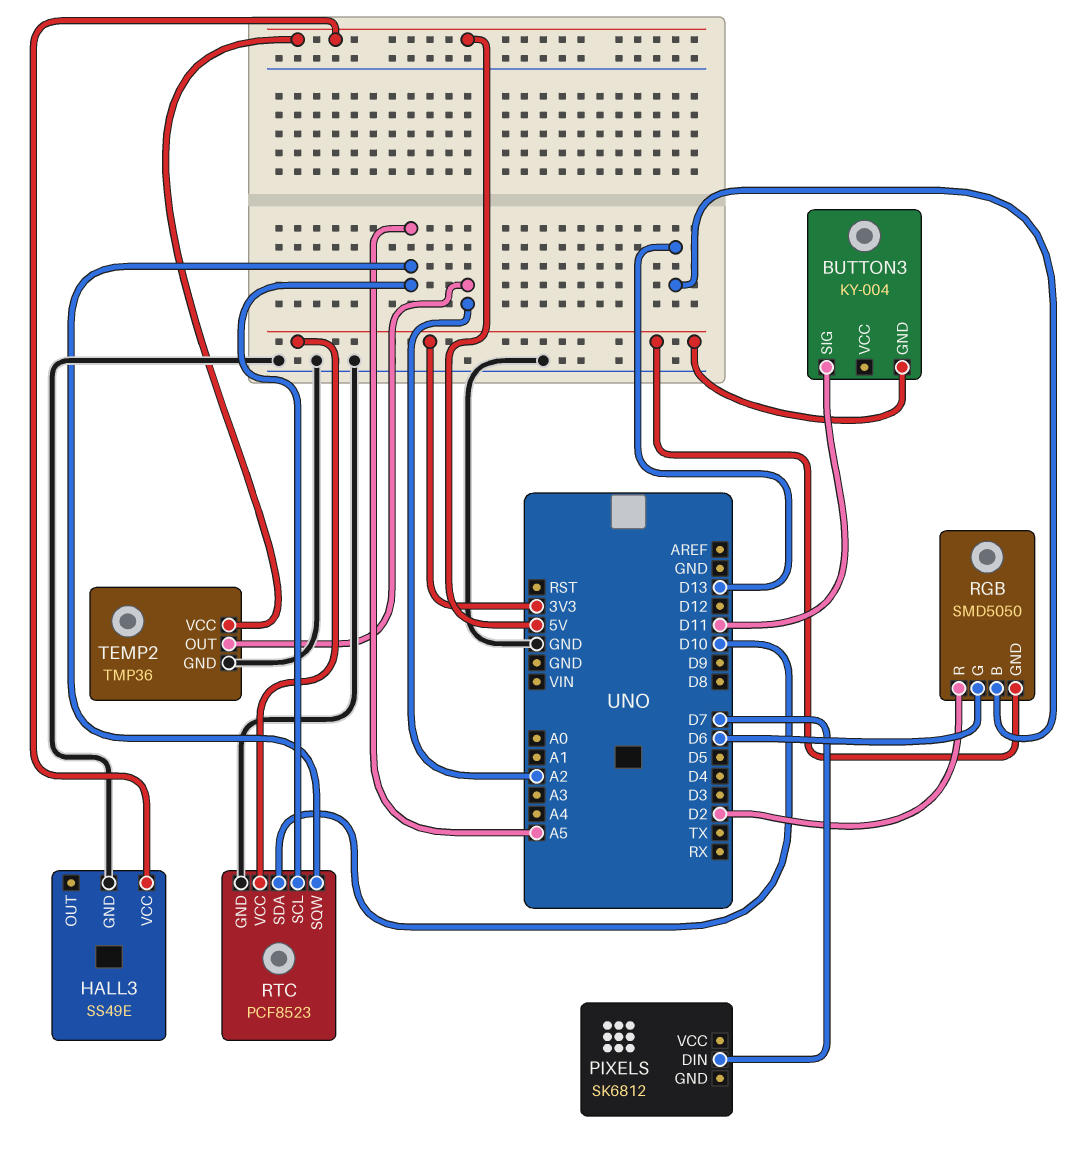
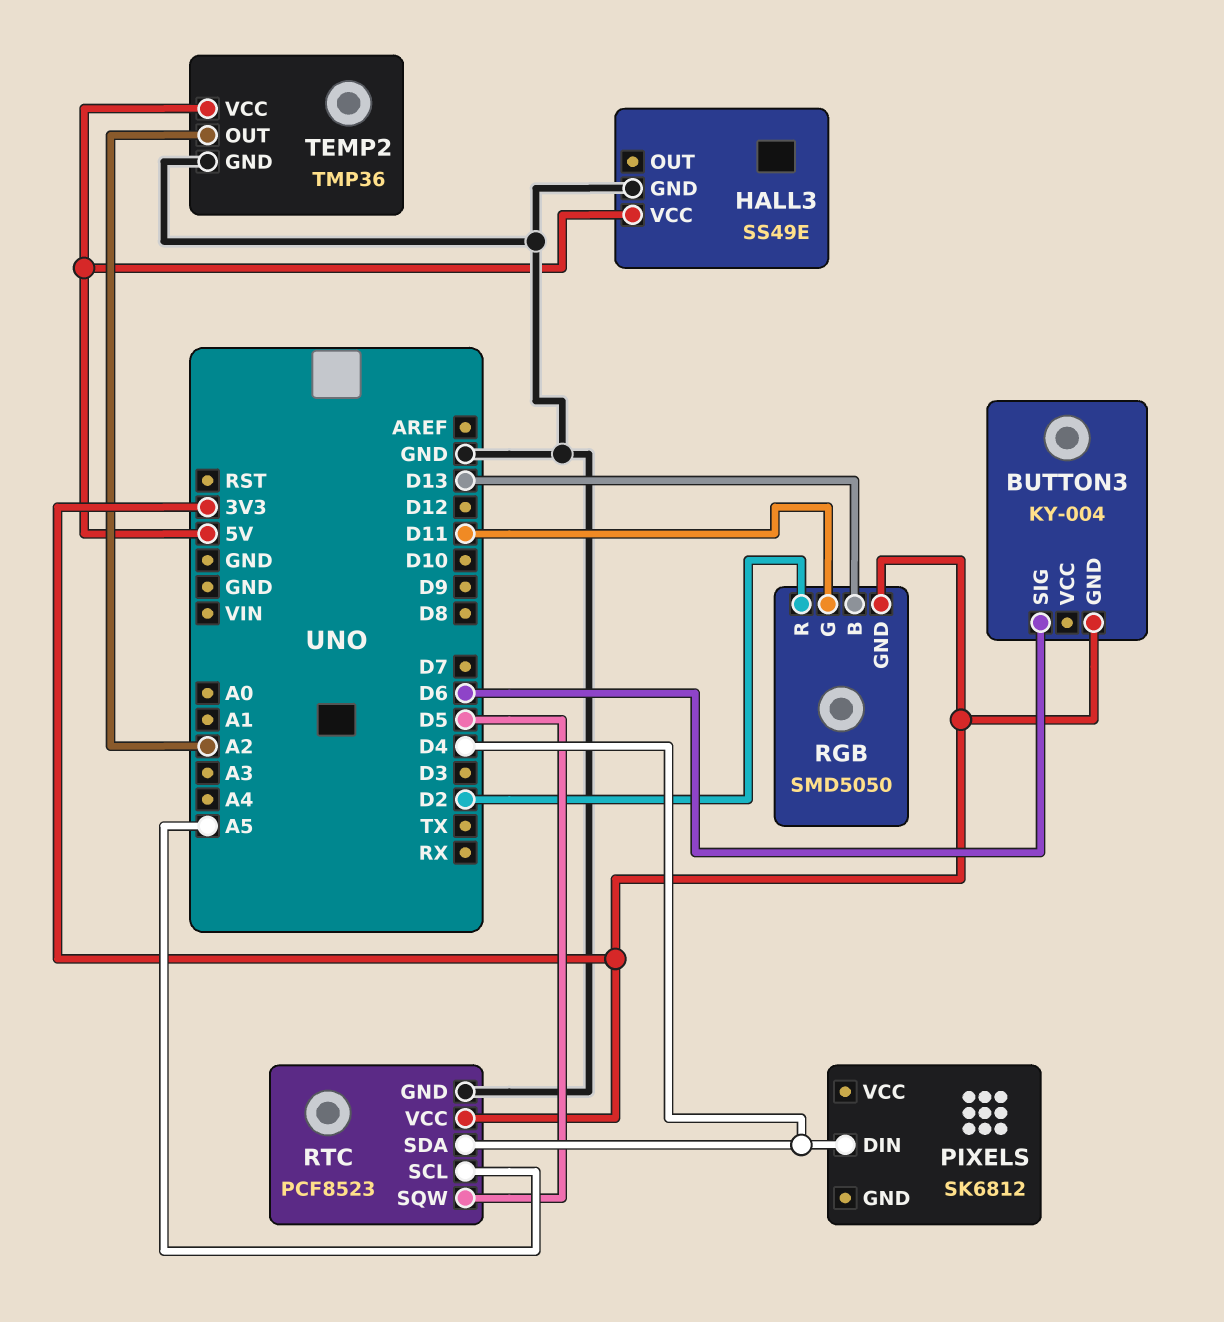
BUTTON3 pin SIG: D11 -> D6
PIXELS pin DIN: D7 -> D4
RGB pin G: D6 -> D11
RTC pin SDA: D10 -> D4
RTC pin SQW: A5 -> D5

